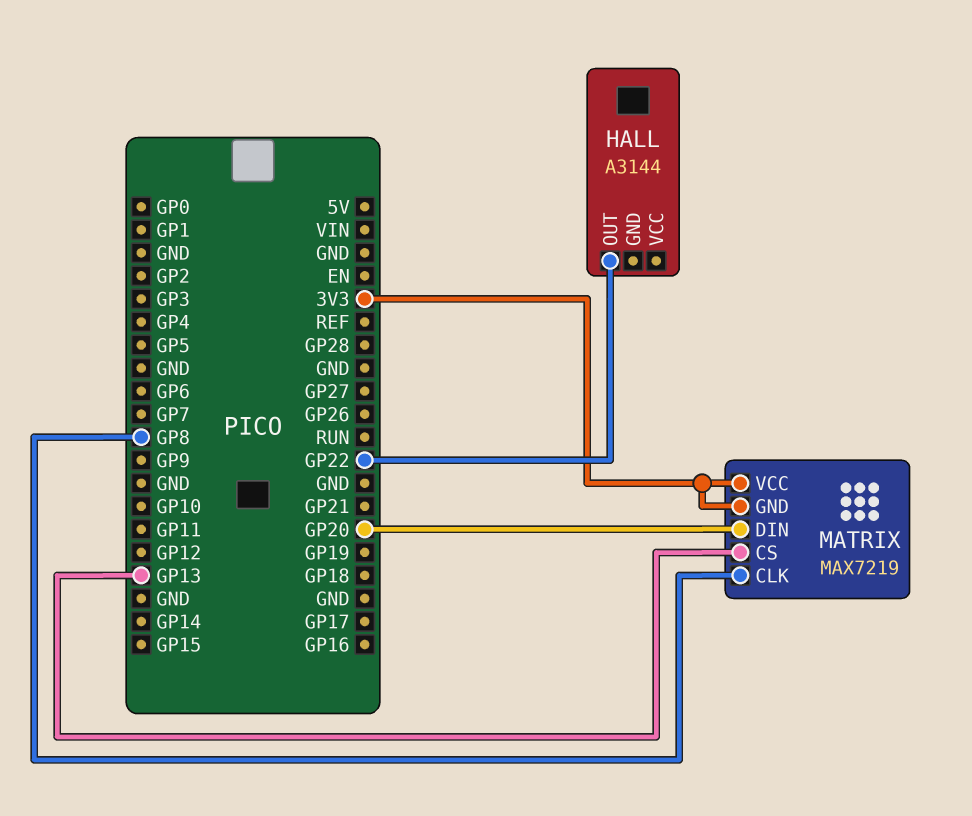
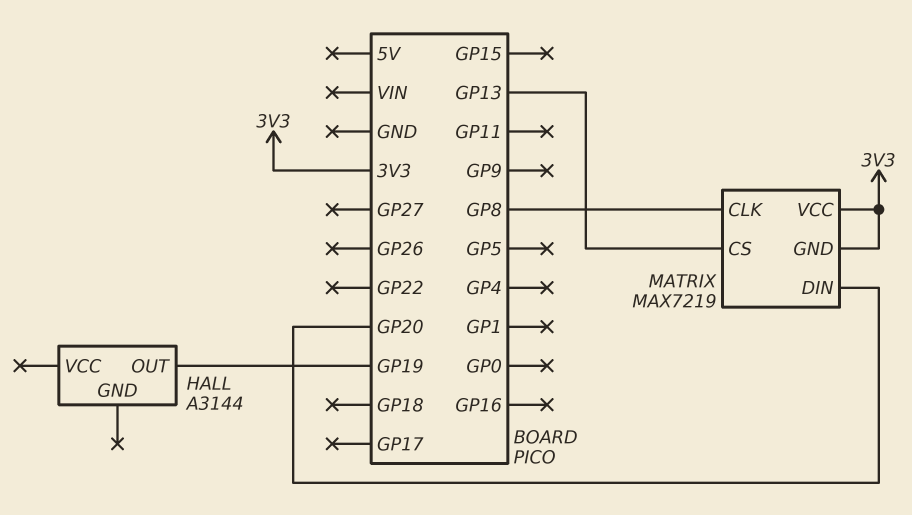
HALL pin OUT: GP22 -> GP19

